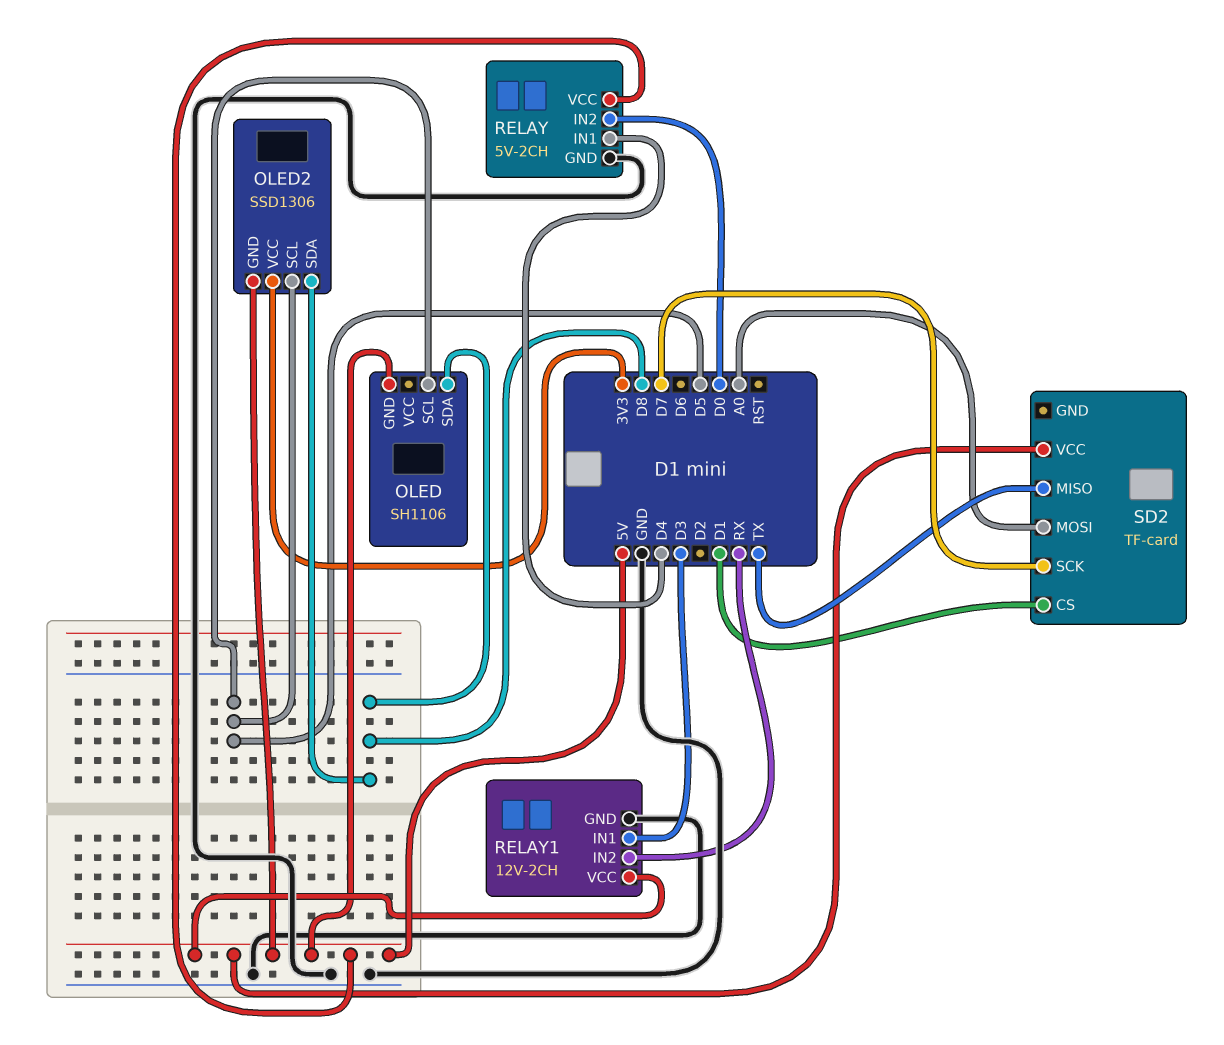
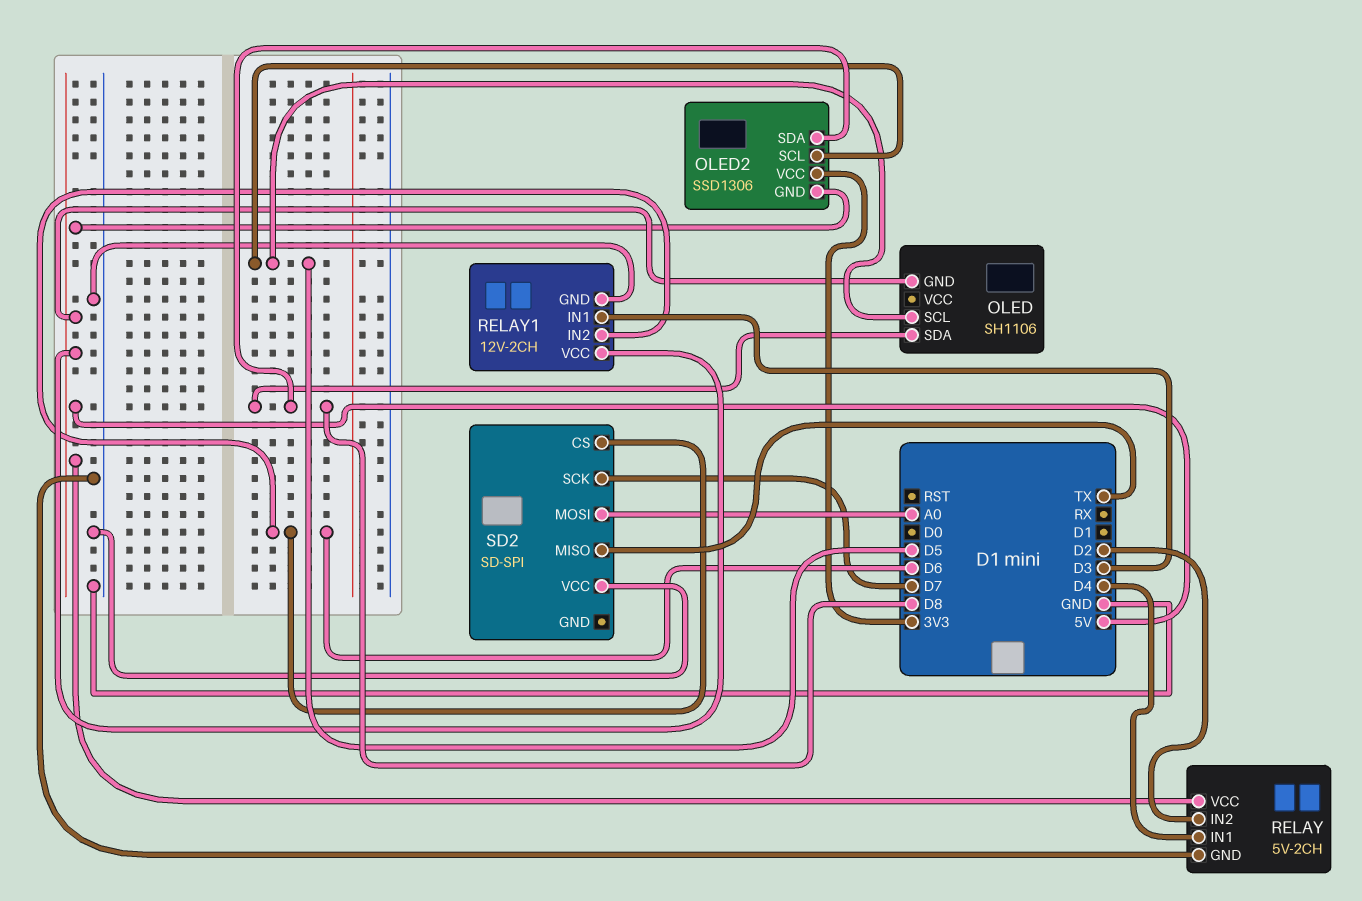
RELAY pin IN2: D0 -> D2
RELAY1 pin IN2: RX -> D6
SD2: TF-card -> SD-SPI
SD2 pin CS: D1 -> D6
SD2 pin VCC: 5V -> GND

